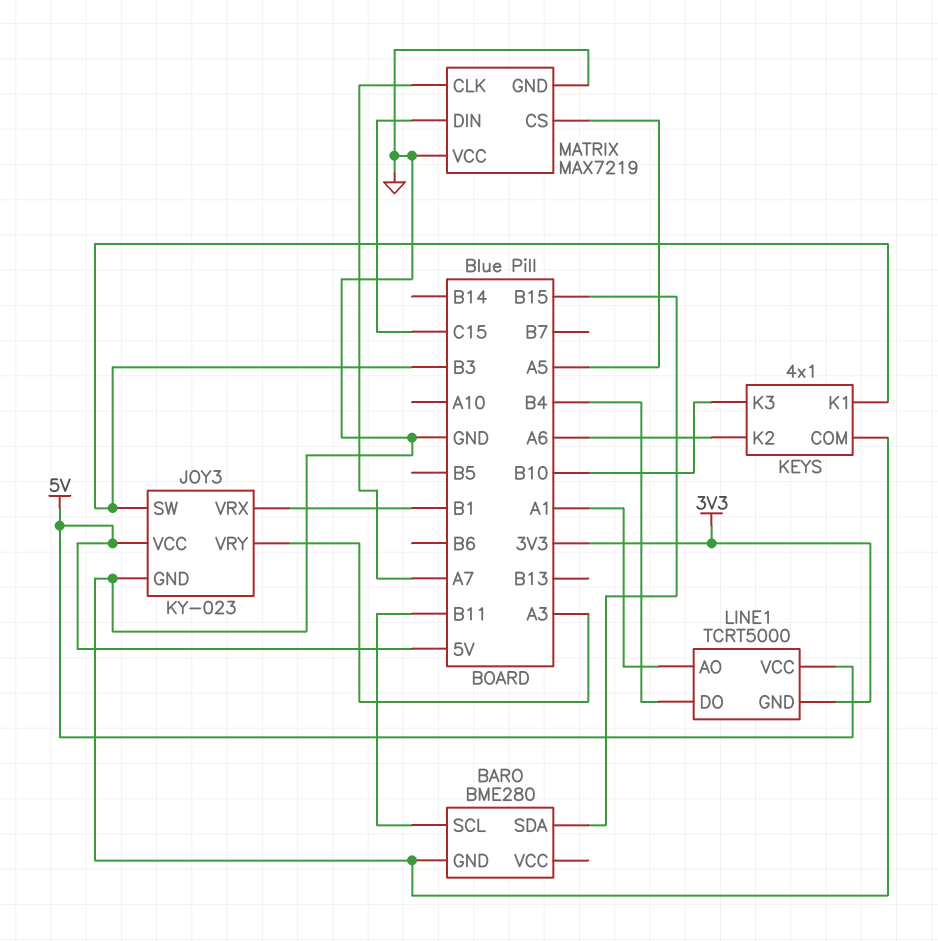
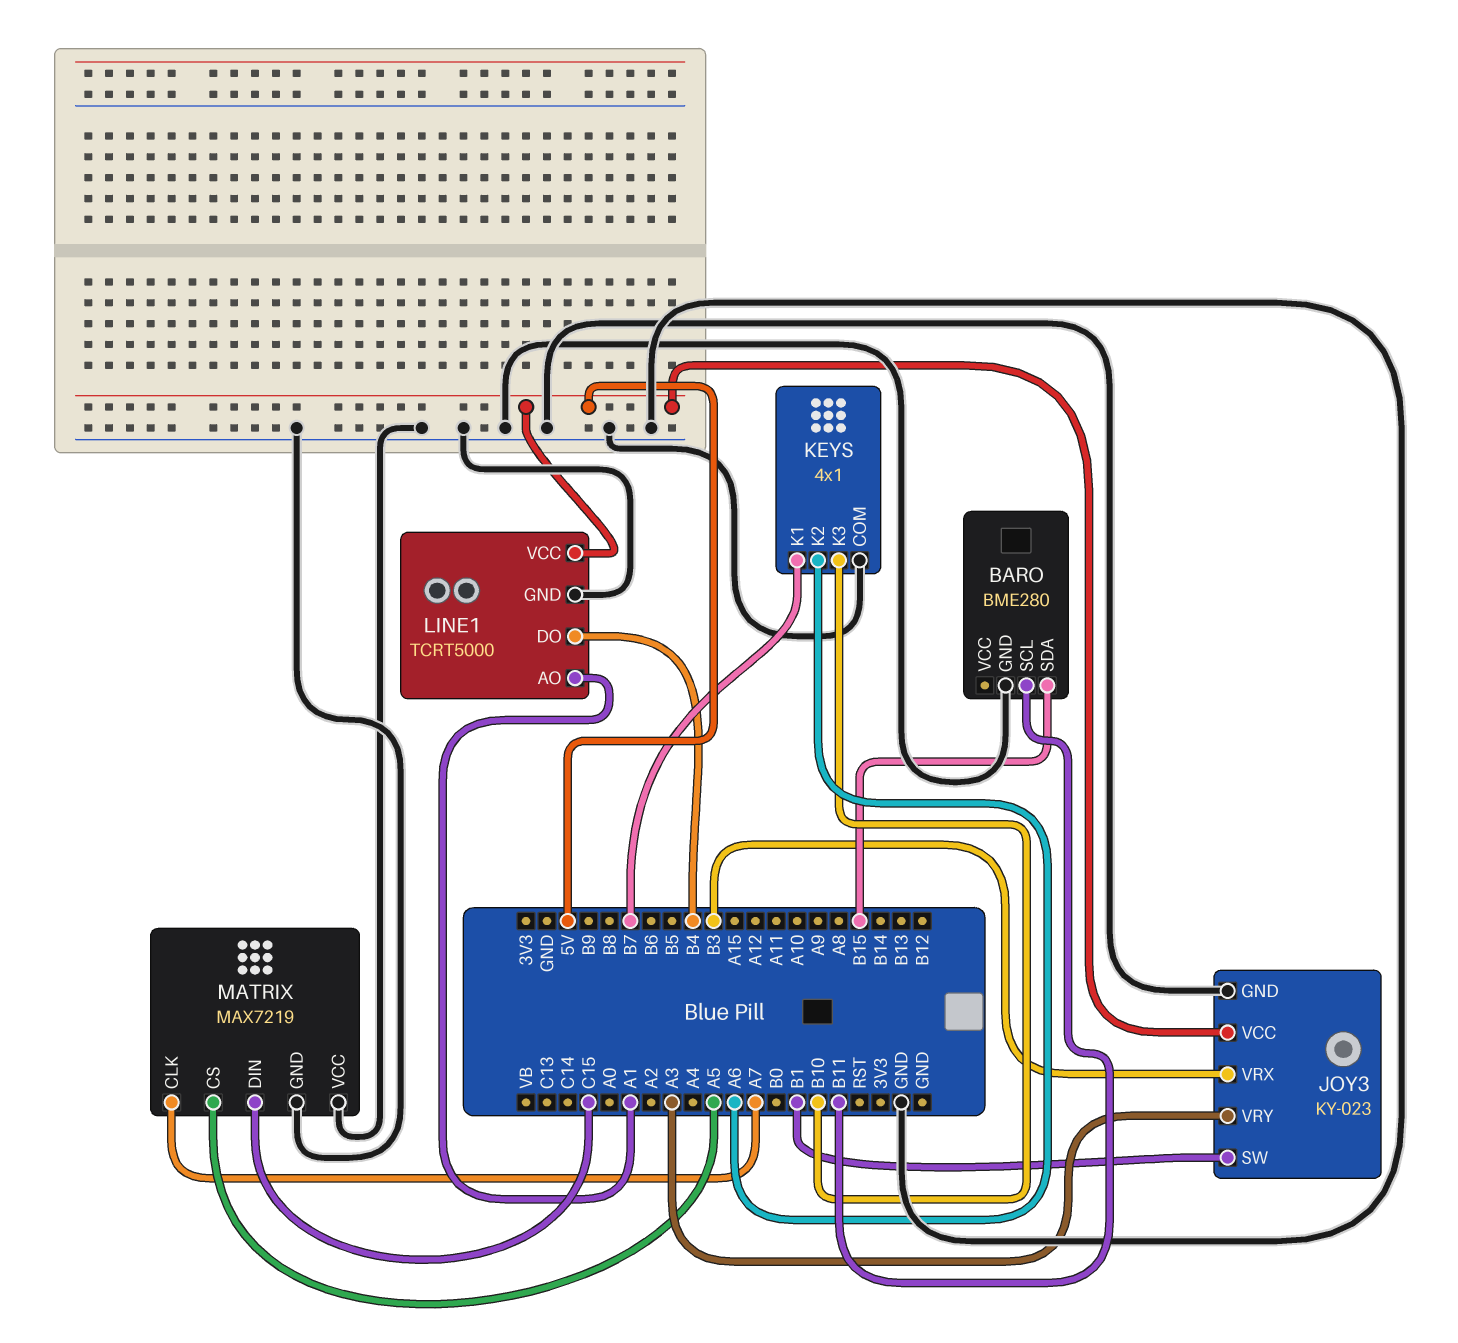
JOY3 pin SW: B3 -> B1
JOY3 pin VRX: B1 -> B3
KEYS pin K1: B3 -> B7
LINE1 pin GND: 3V3 -> GND

